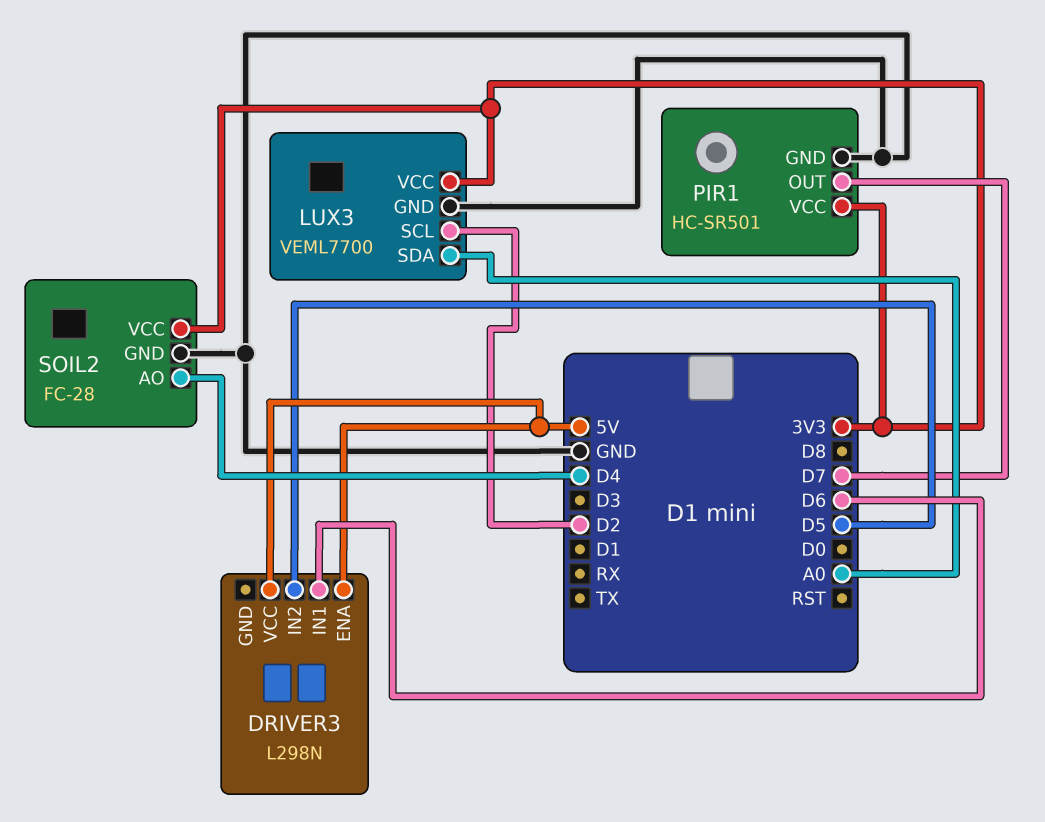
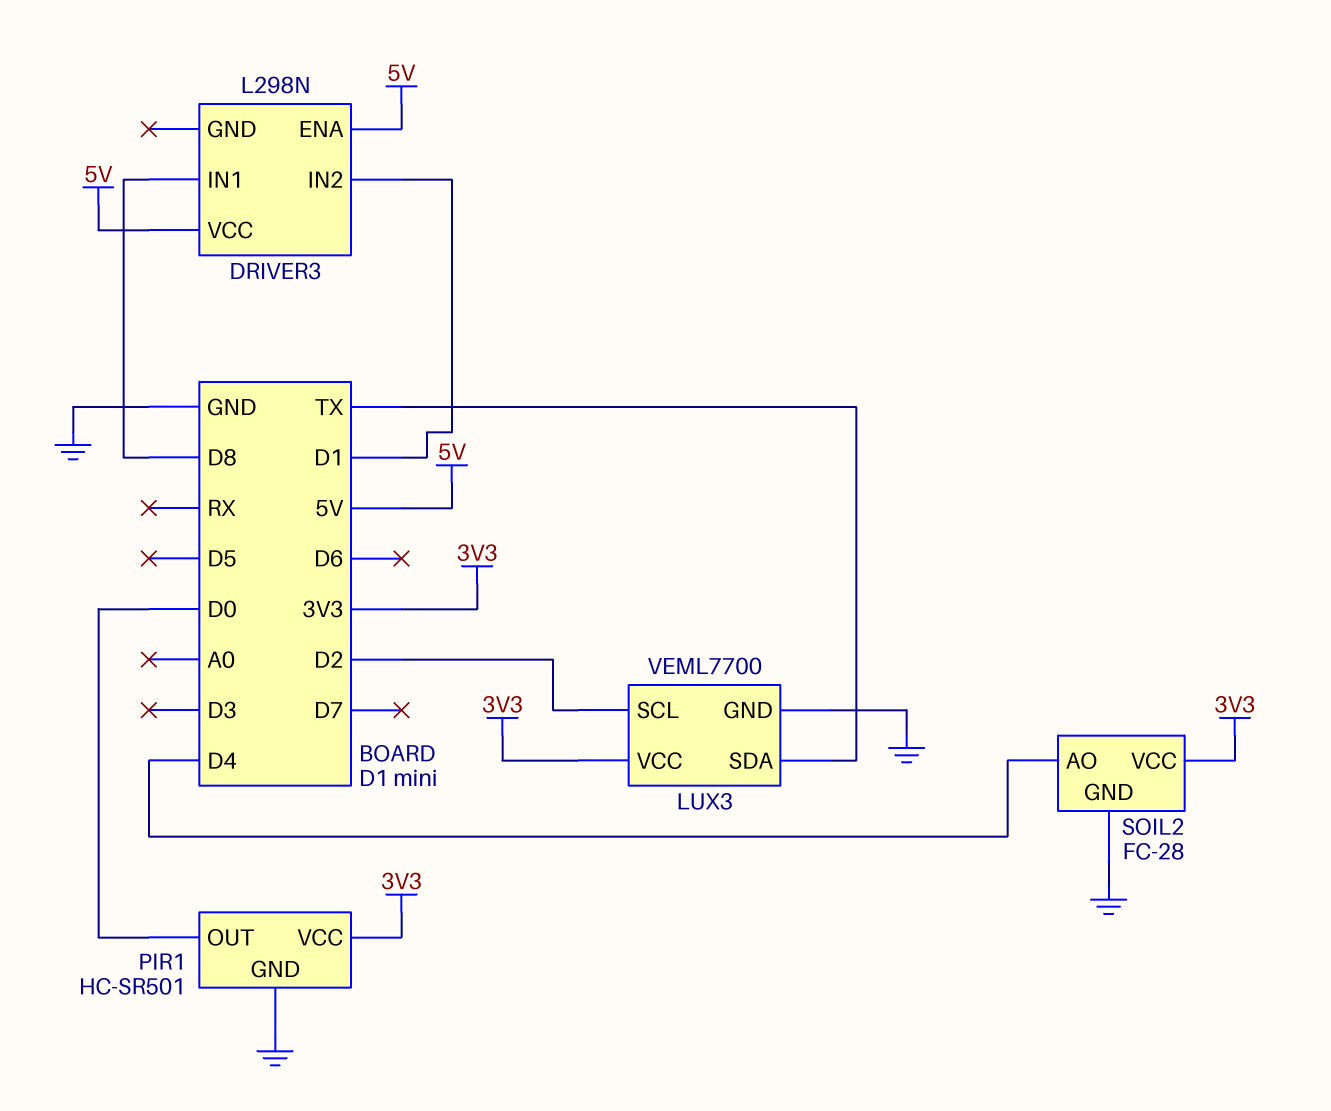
DRIVER3 pin IN1: D6 -> D8
DRIVER3 pin IN2: D5 -> D1
LUX3 pin SDA: A0 -> TX
PIR1 pin OUT: D7 -> D0

